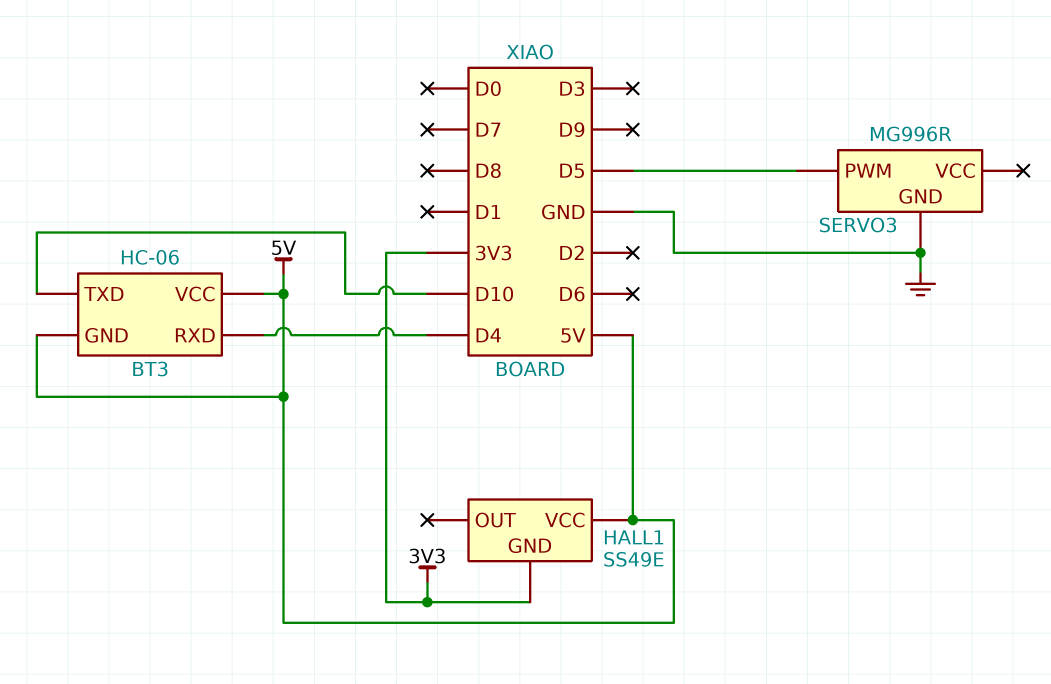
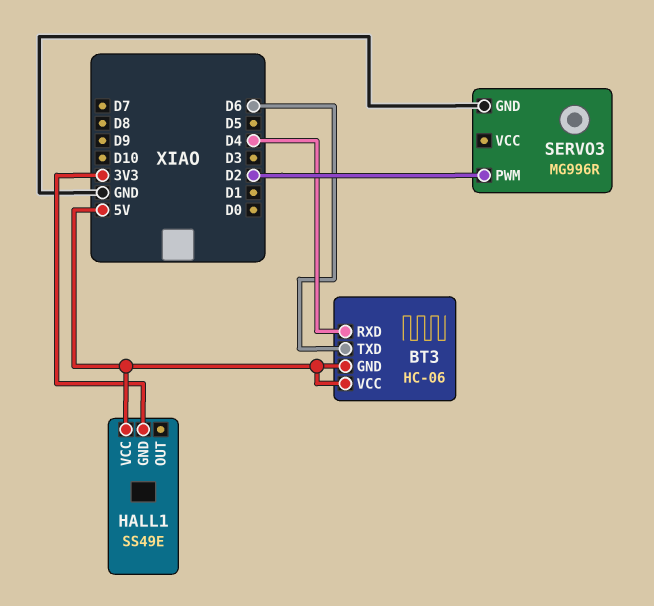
BT3 pin TXD: D10 -> D6
SERVO3 pin PWM: D5 -> D2

